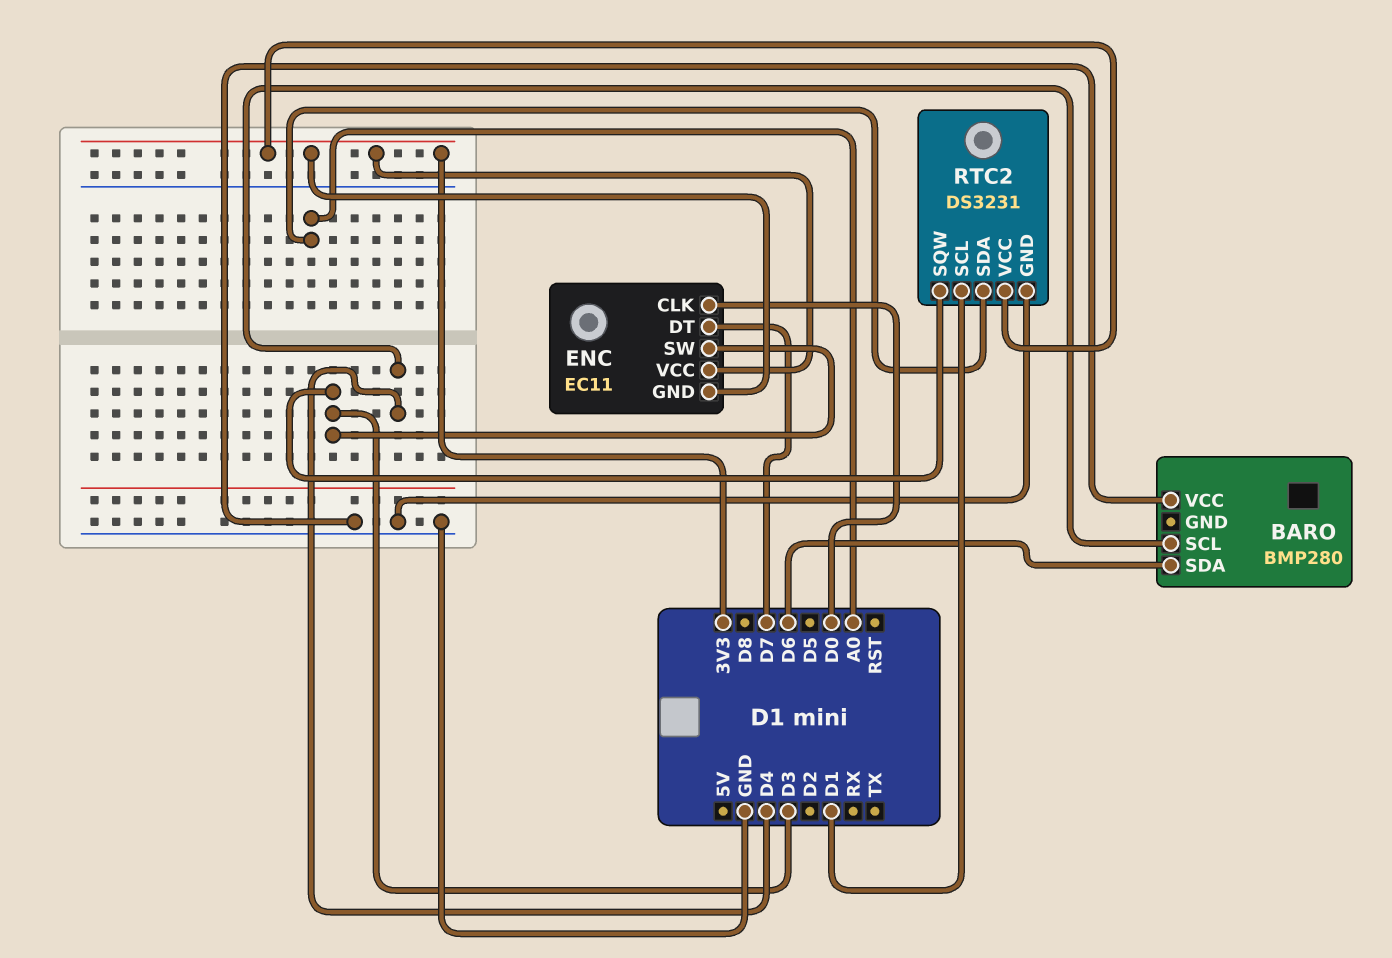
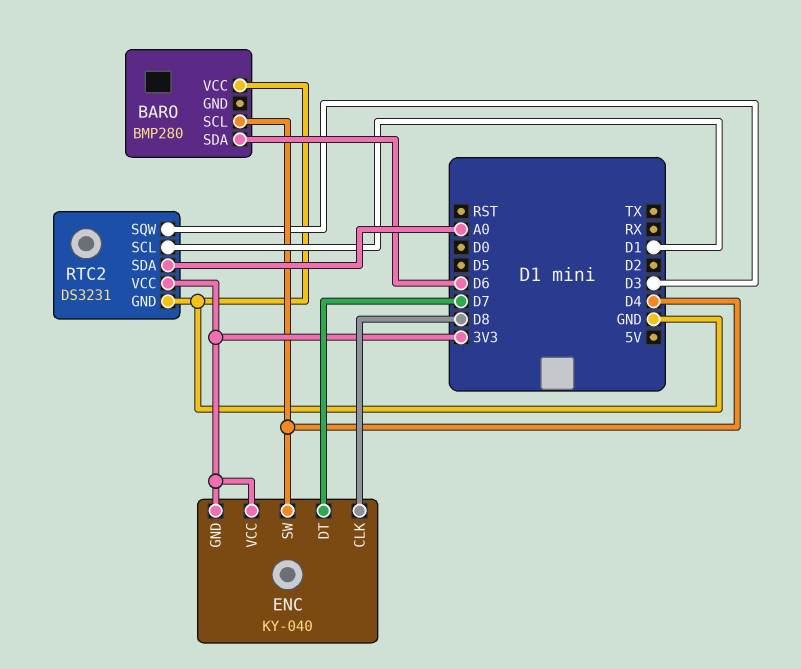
ENC: EC11 -> KY-040
ENC pin CLK: D0 -> D8
ENC pin SW: D3 -> D4

